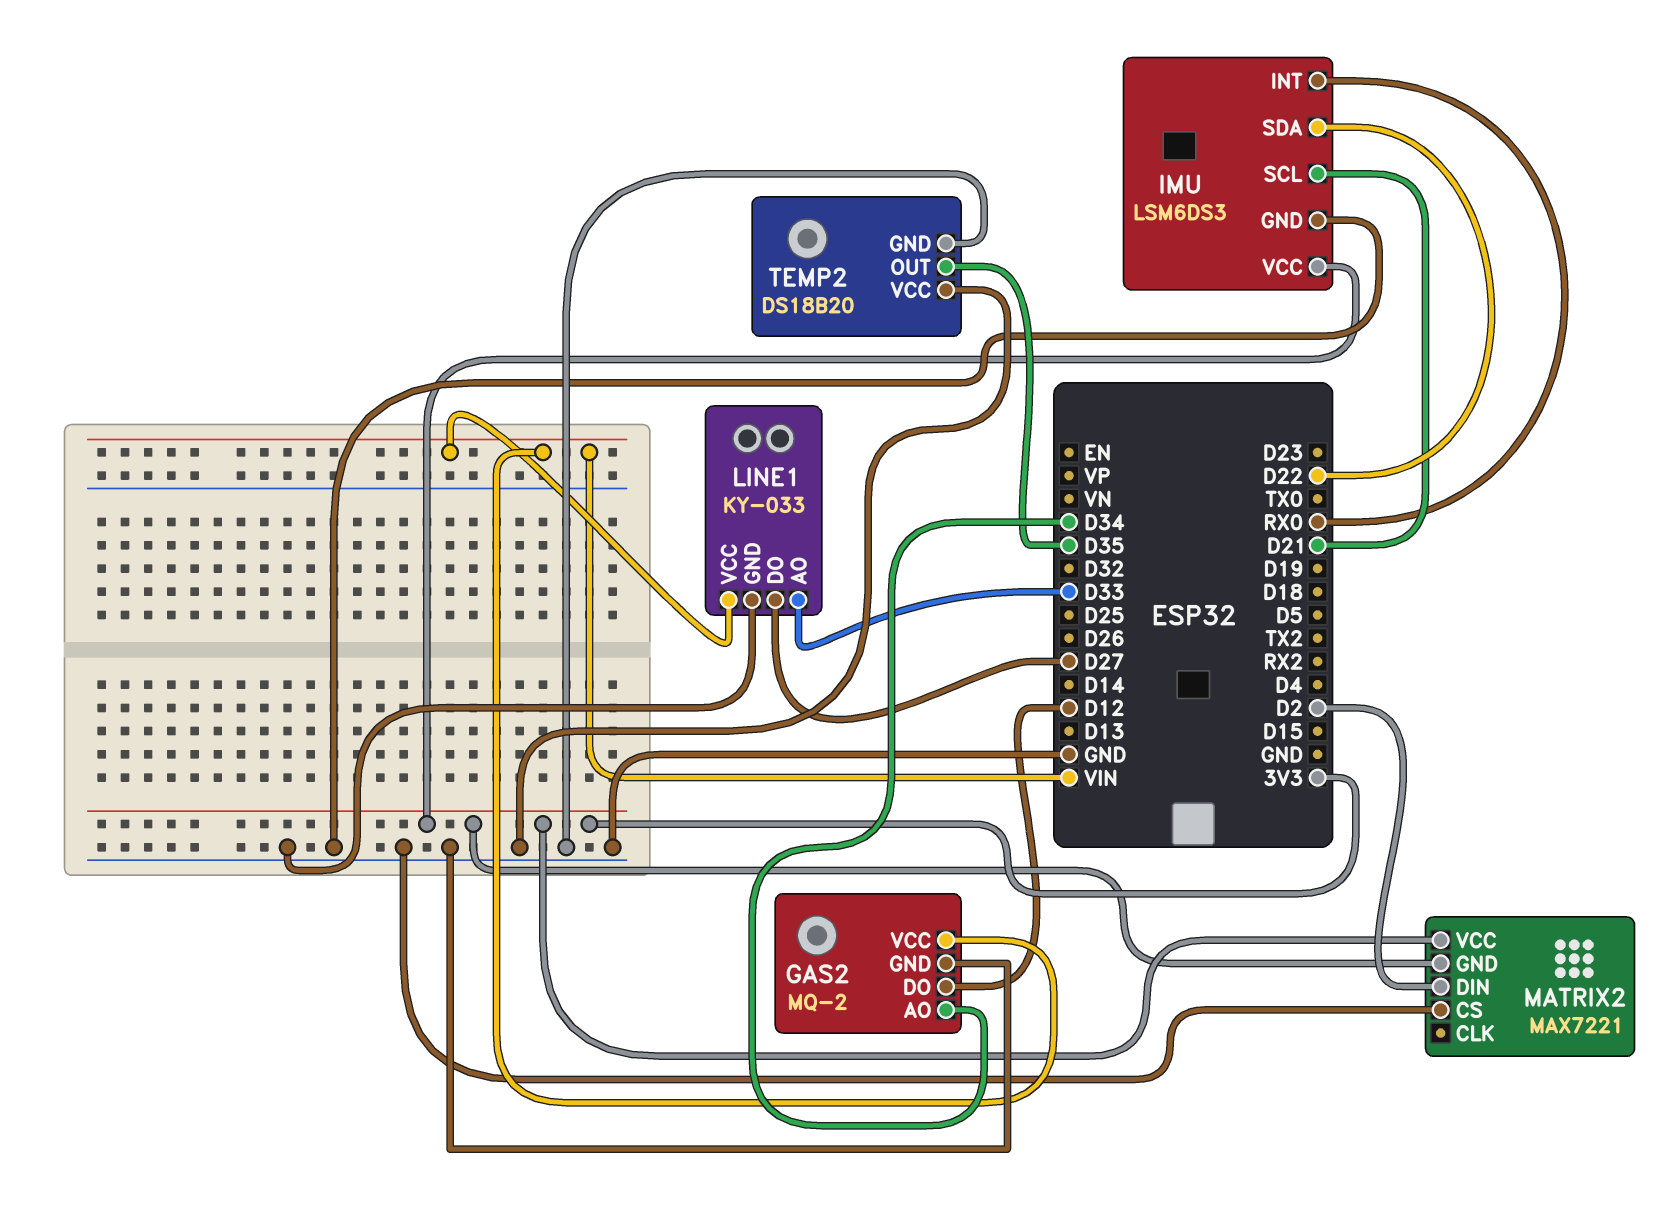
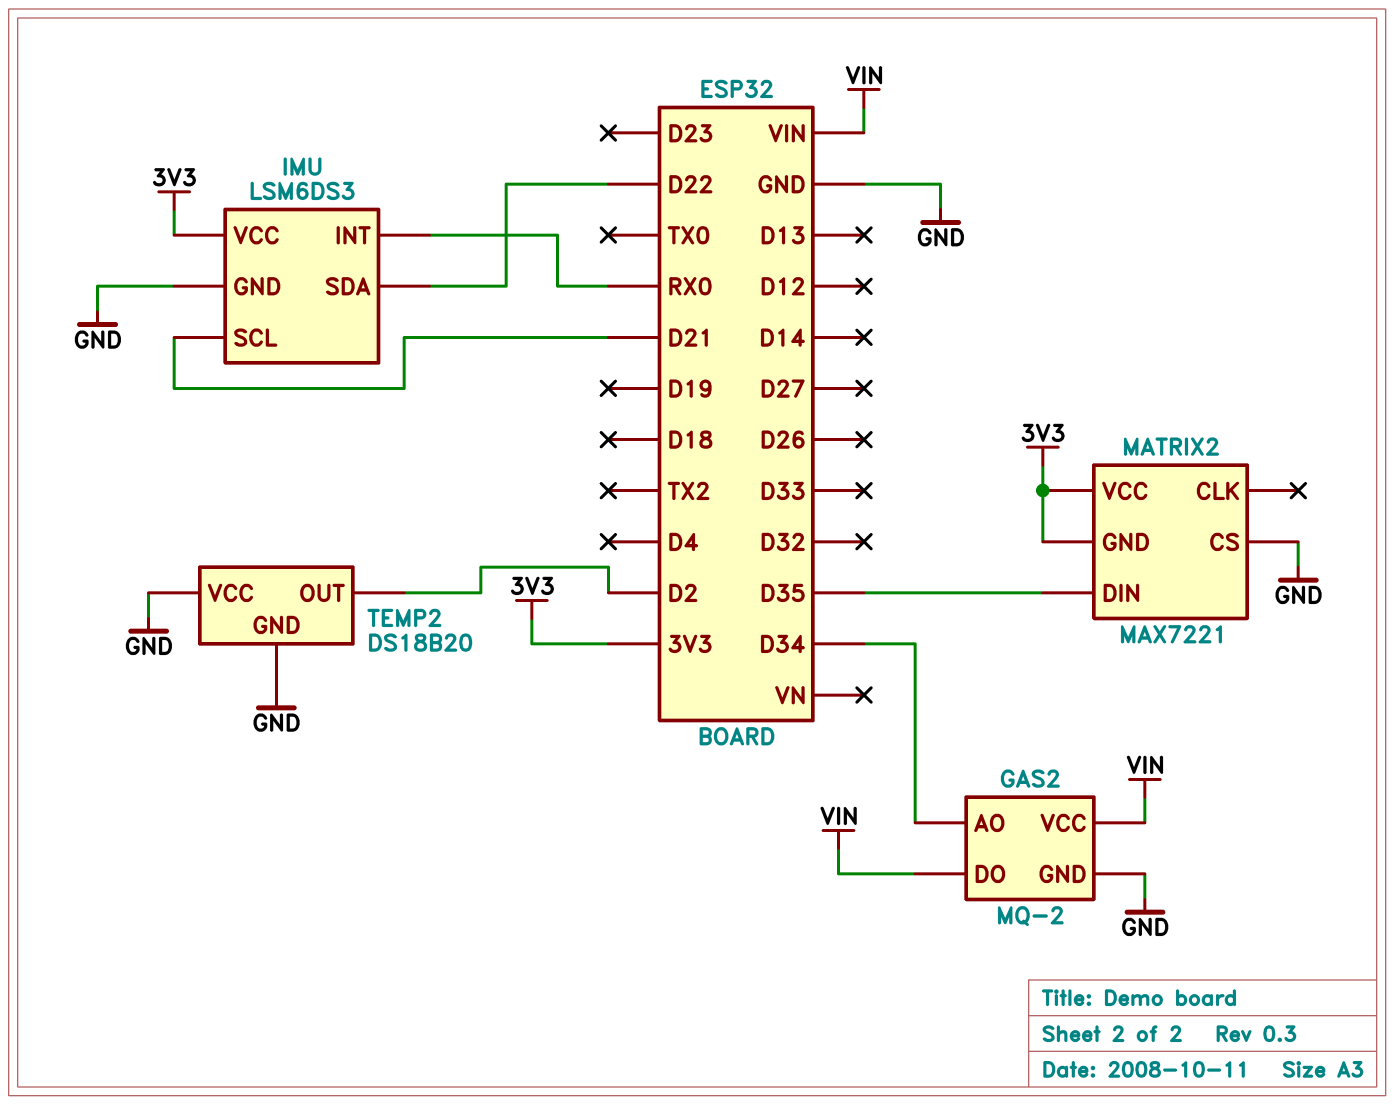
GAS2 pin DO: D12 -> VIN
LINE1: KY-033 -> none
LINE1 pin AO: D33 -> none
LINE1 pin DO: D27 -> none
LINE1 pin GND: GND -> none
LINE1 pin VCC: VIN -> none
MATRIX2 pin DIN: D2 -> D35
TEMP2 pin OUT: D35 -> D2

